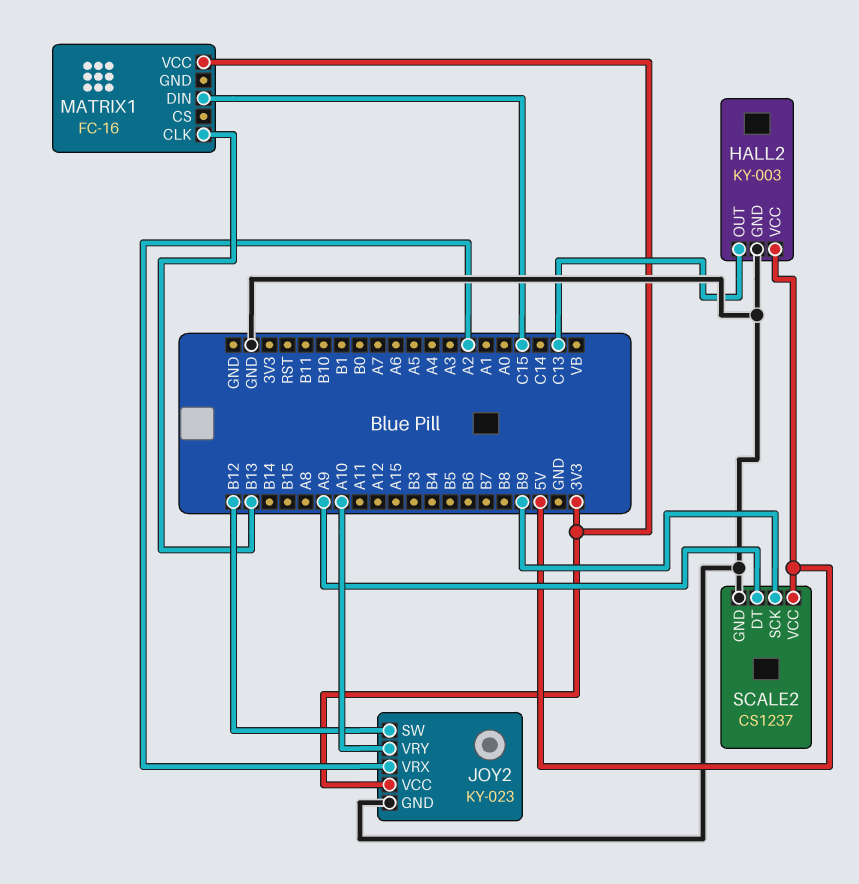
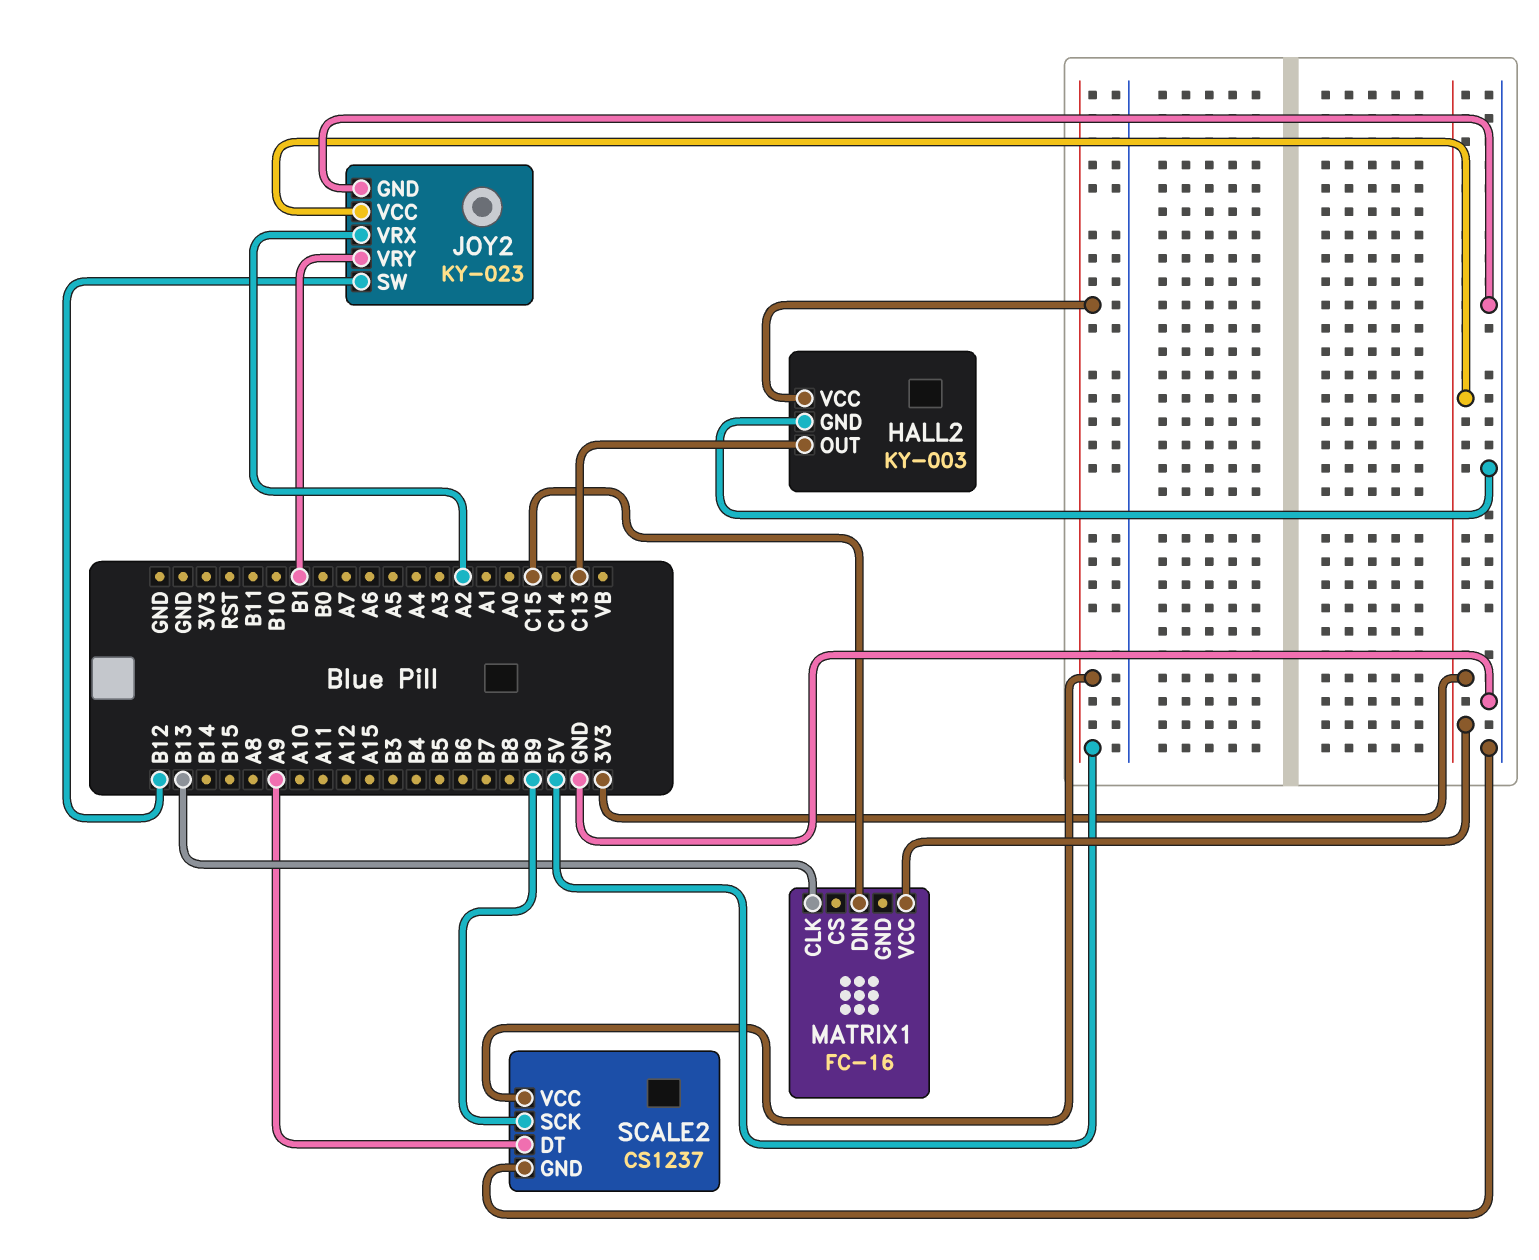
JOY2 pin VRY: A10 -> B1

